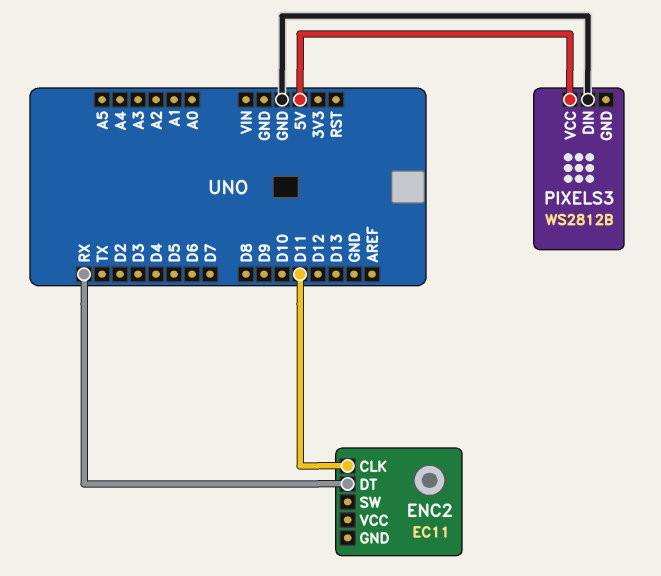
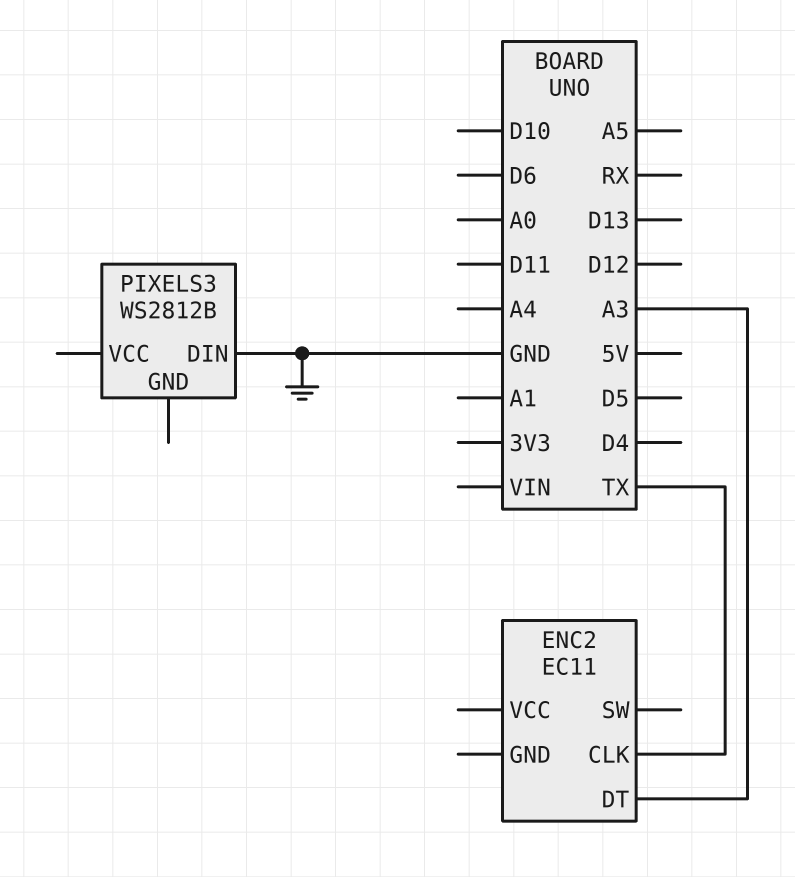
ENC2 pin CLK: D11 -> TX
ENC2 pin DT: RX -> A3
PIXELS3 pin VCC: 5V -> none

